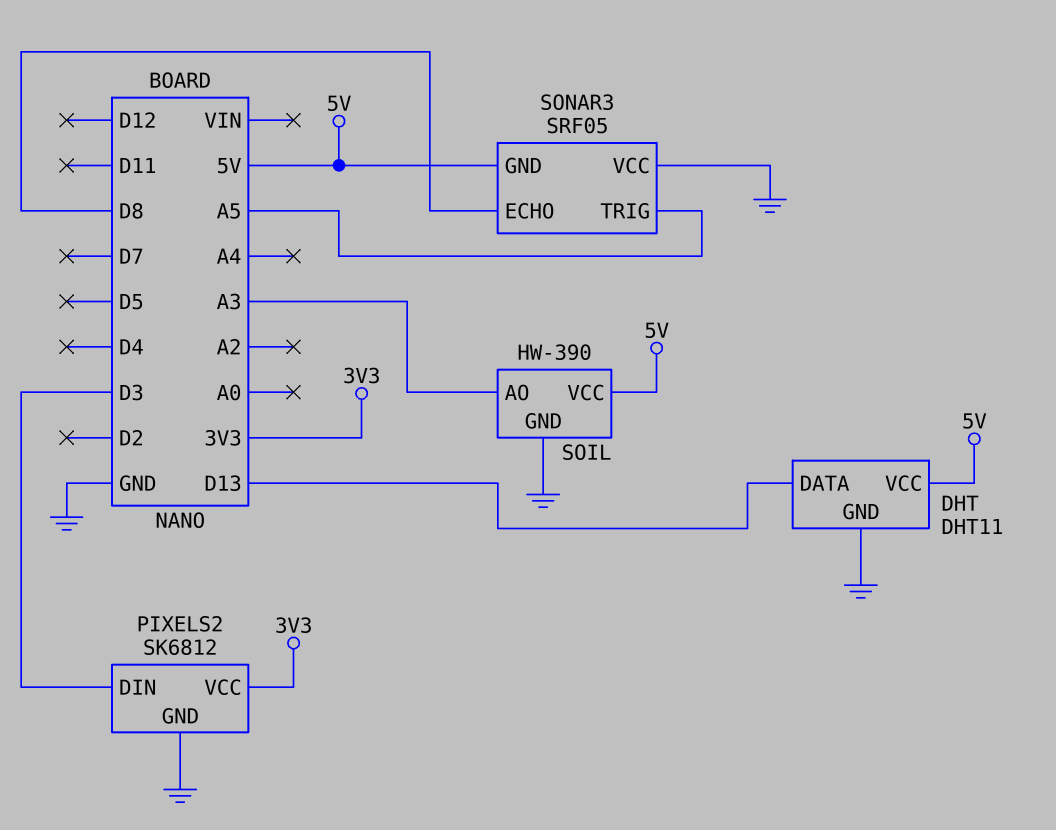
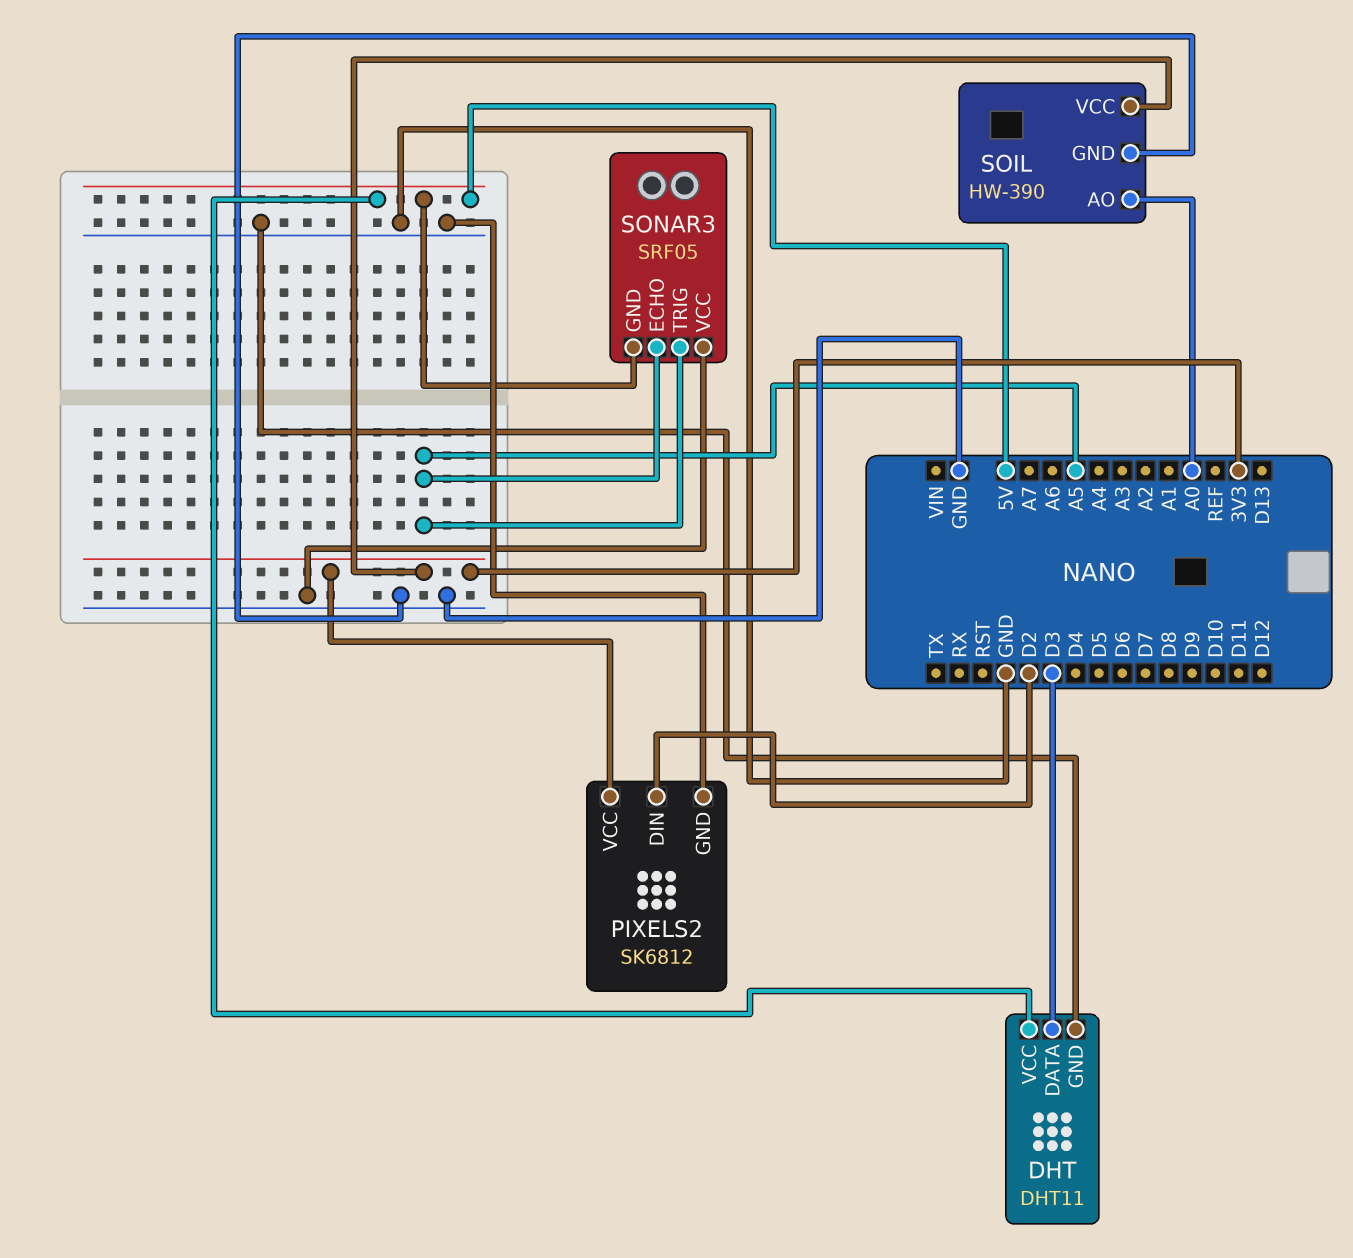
DHT pin DATA: D13 -> D3
PIXELS2 pin DIN: D3 -> D2
SOIL pin AO: A3 -> A0
SOIL pin VCC: 5V -> 3V3
SONAR3 pin ECHO: D8 -> A5

